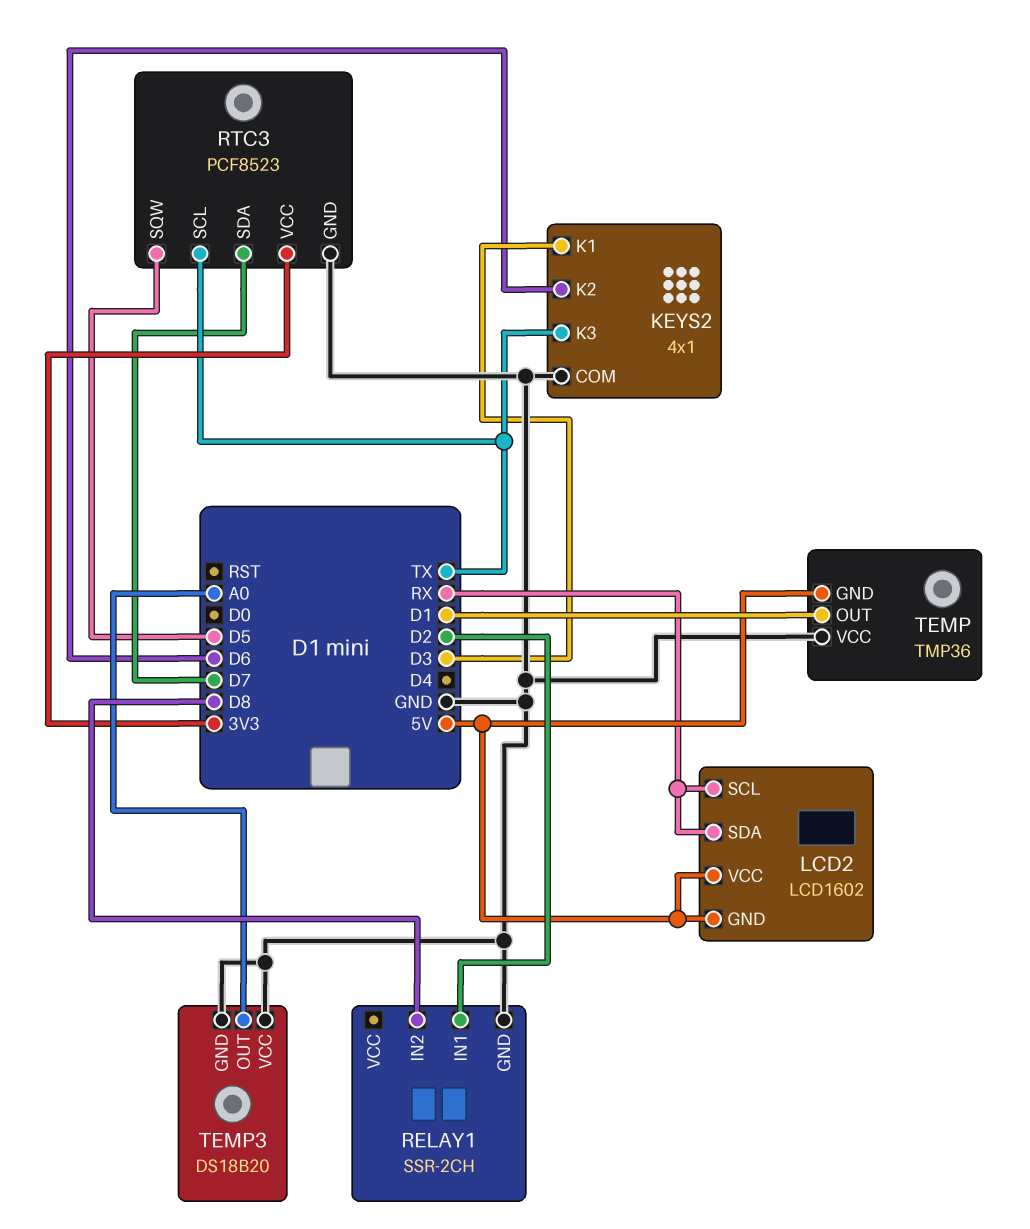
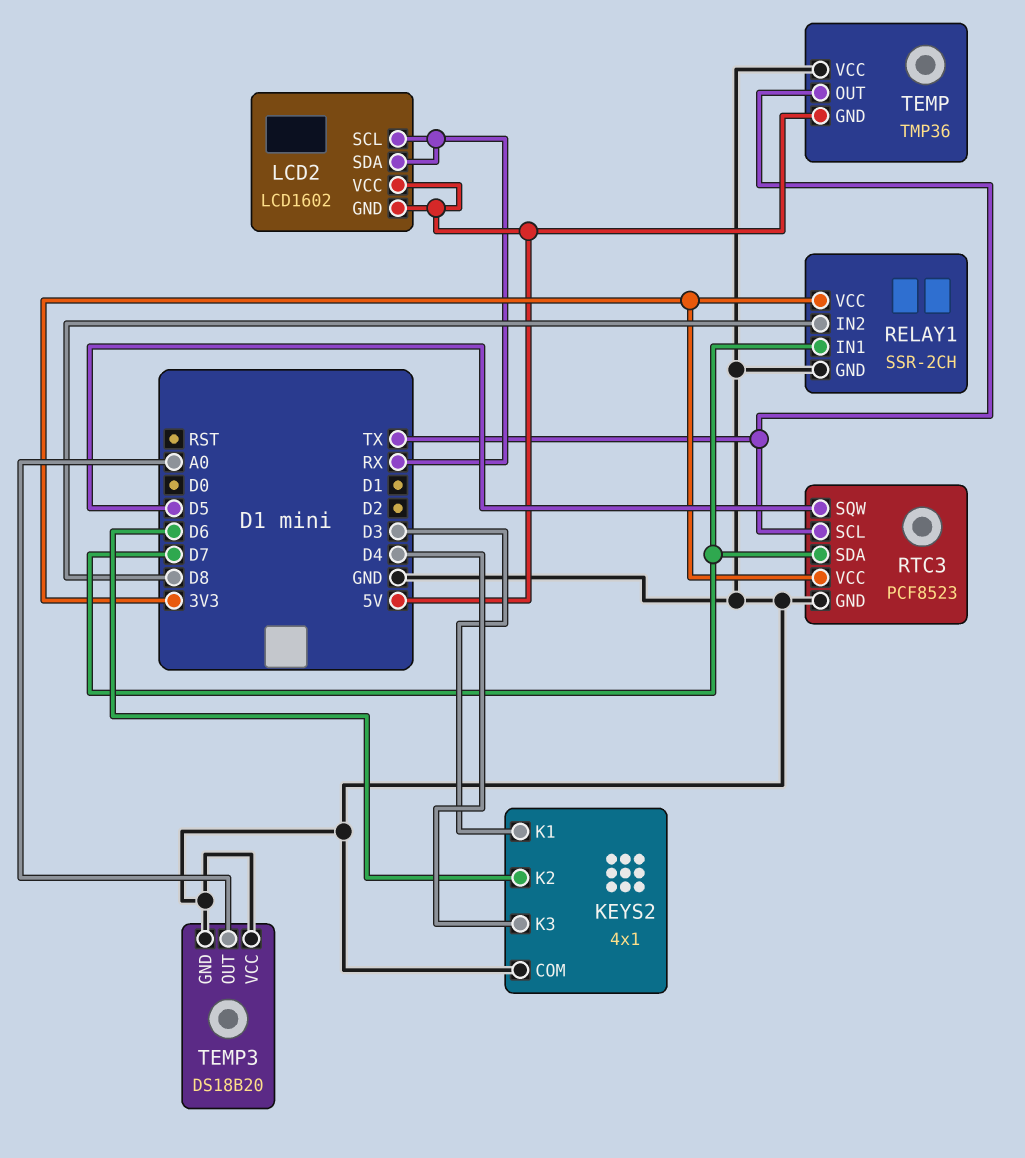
KEYS2 pin K3: TX -> D4
RELAY1 pin IN1: D2 -> D7
RELAY1 pin VCC: none -> 3V3
TEMP pin OUT: D1 -> TX

